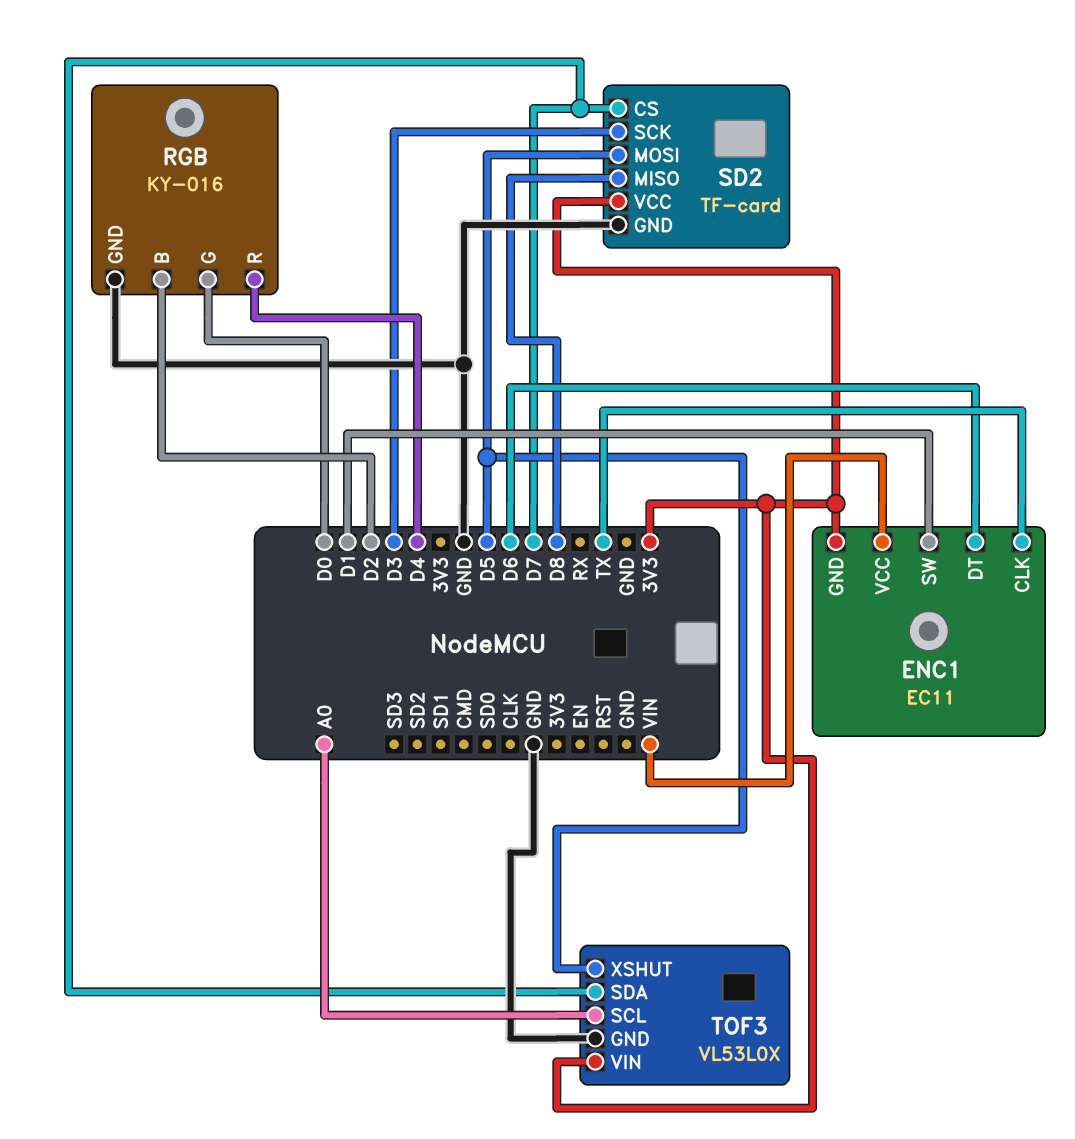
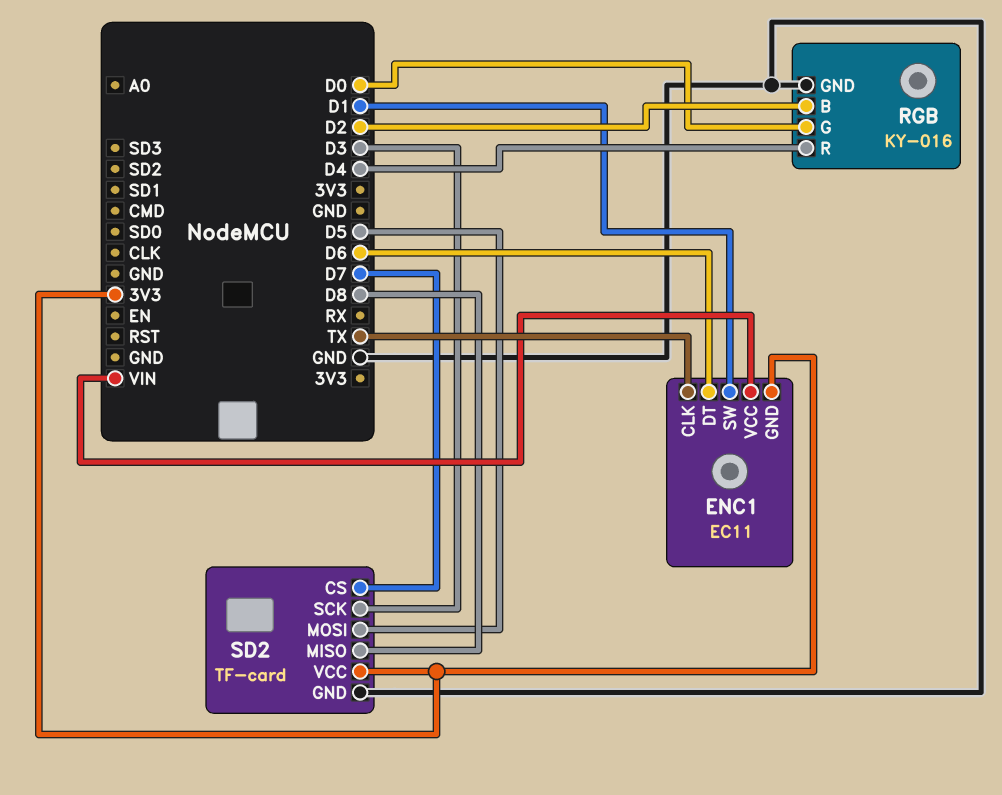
TOF3: VL53L0X -> none
TOF3 pin GND: GND -> none
TOF3 pin SCL: A0 -> none
TOF3 pin SDA: D7 -> none
TOF3 pin VIN: 3V3 -> none
TOF3 pin XSHUT: D5 -> none

